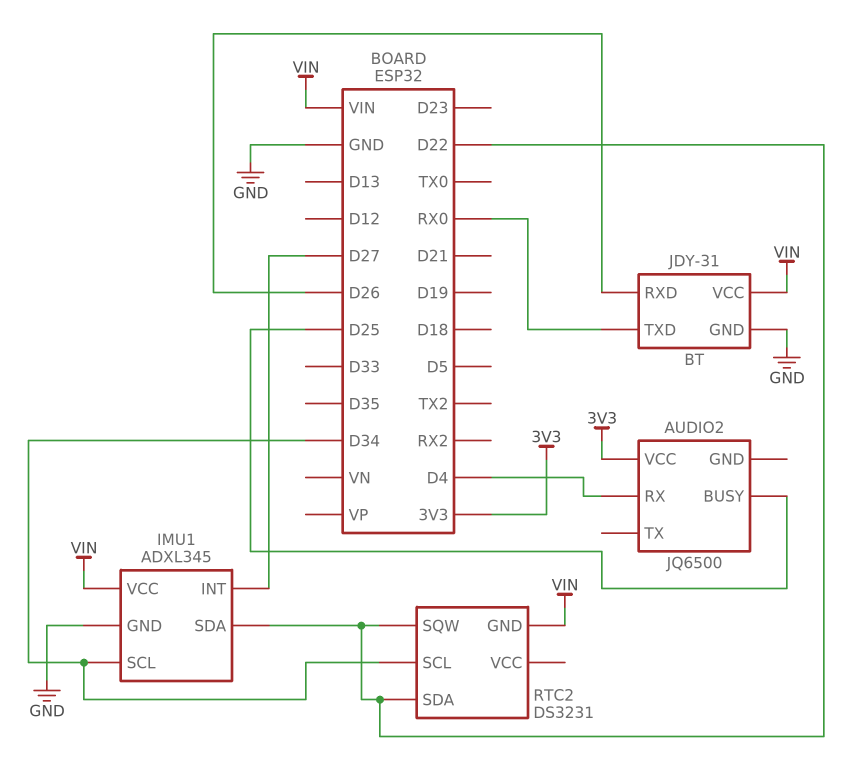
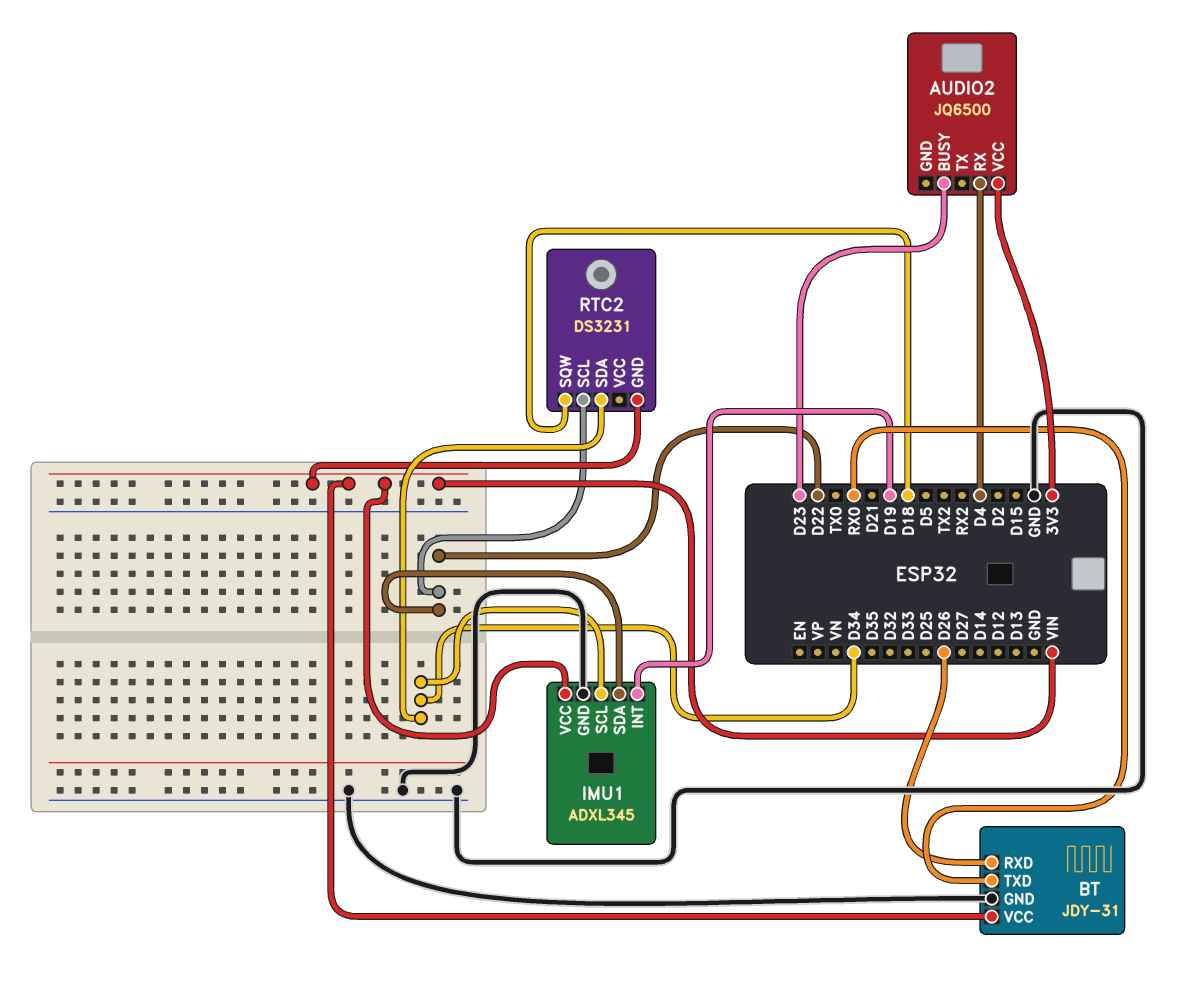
AUDIO2 pin BUSY: D25 -> D23
IMU1 pin INT: D27 -> D19
RTC2 pin SCL: D34 -> D22
RTC2 pin SDA: D22 -> D34
RTC2 pin SQW: D22 -> D18

